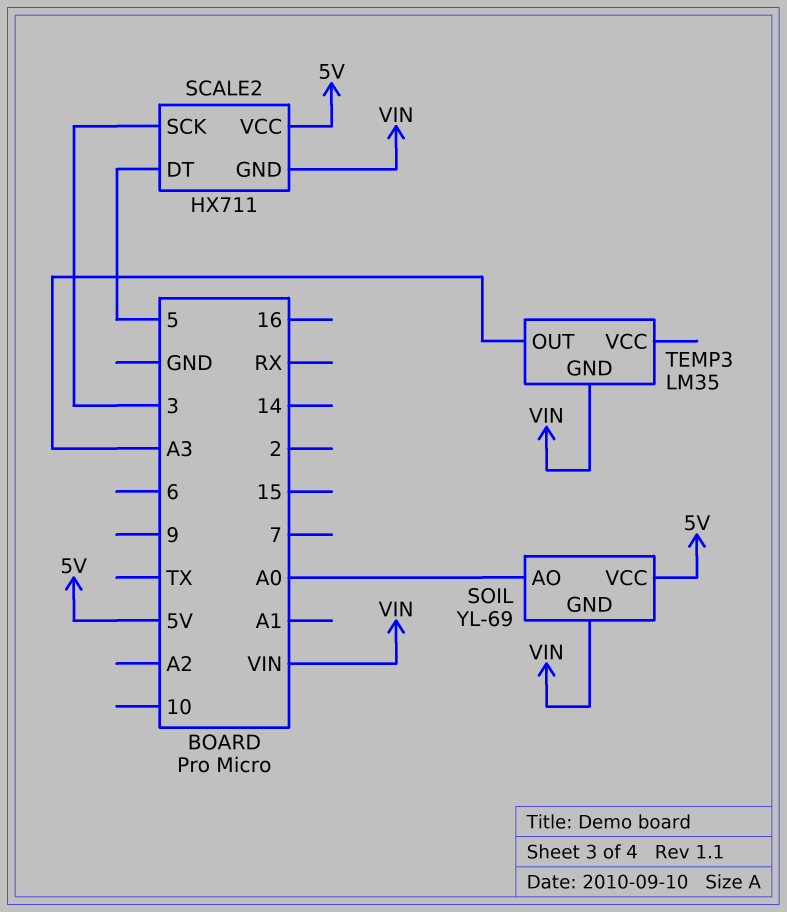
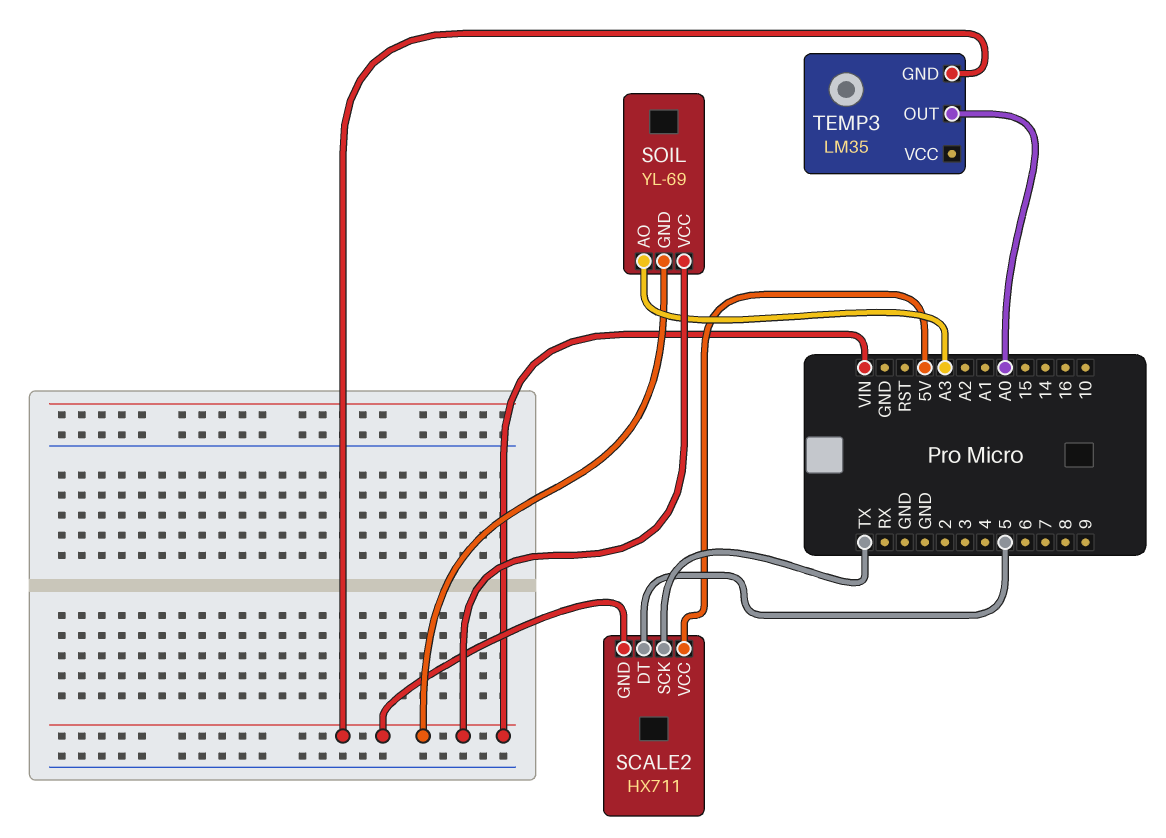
SCALE2 pin SCK: 3 -> TX
SOIL pin AO: A0 -> A3
SOIL pin VCC: 5V -> VIN
TEMP3 pin OUT: A3 -> A0

